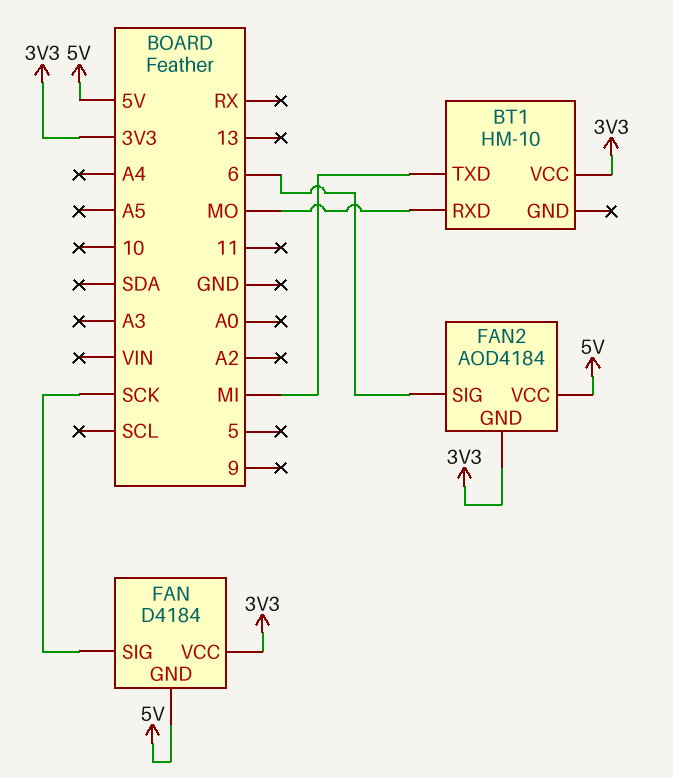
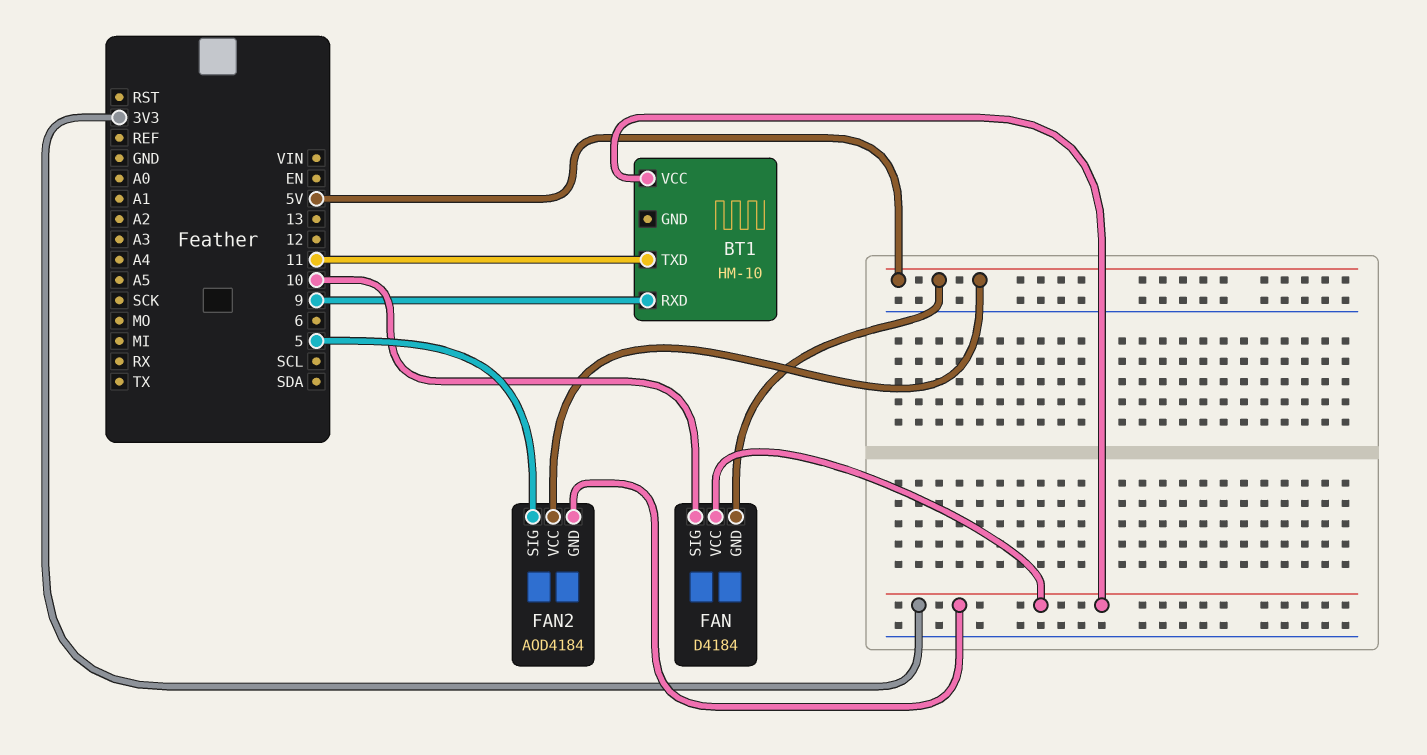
BT1 pin RXD: MO -> 9
BT1 pin TXD: MI -> 11
FAN pin SIG: SCK -> 10
FAN2 pin SIG: 6 -> 5

